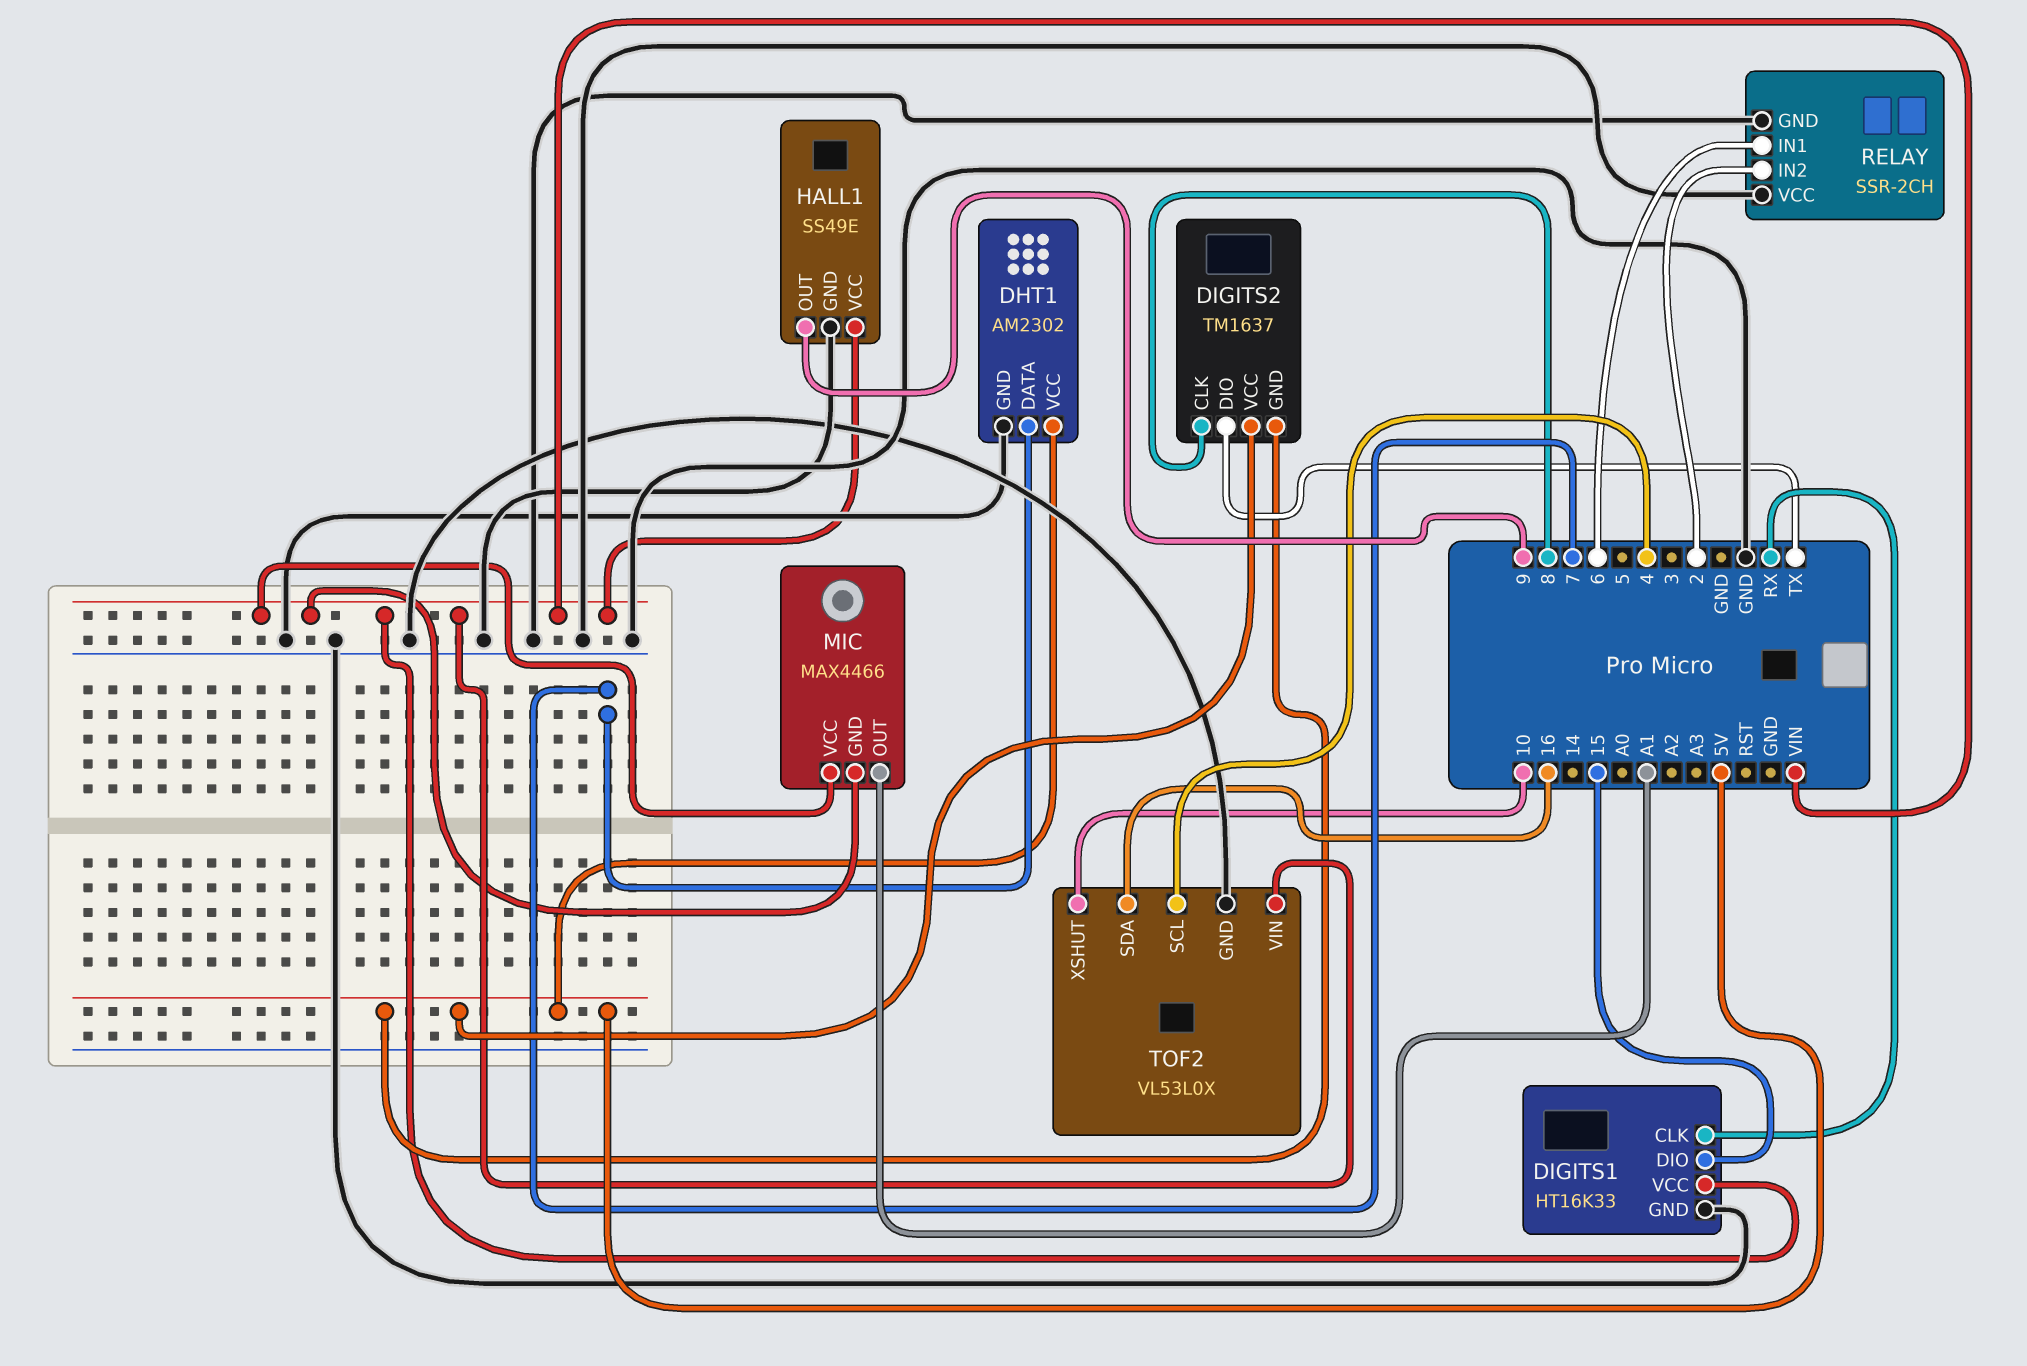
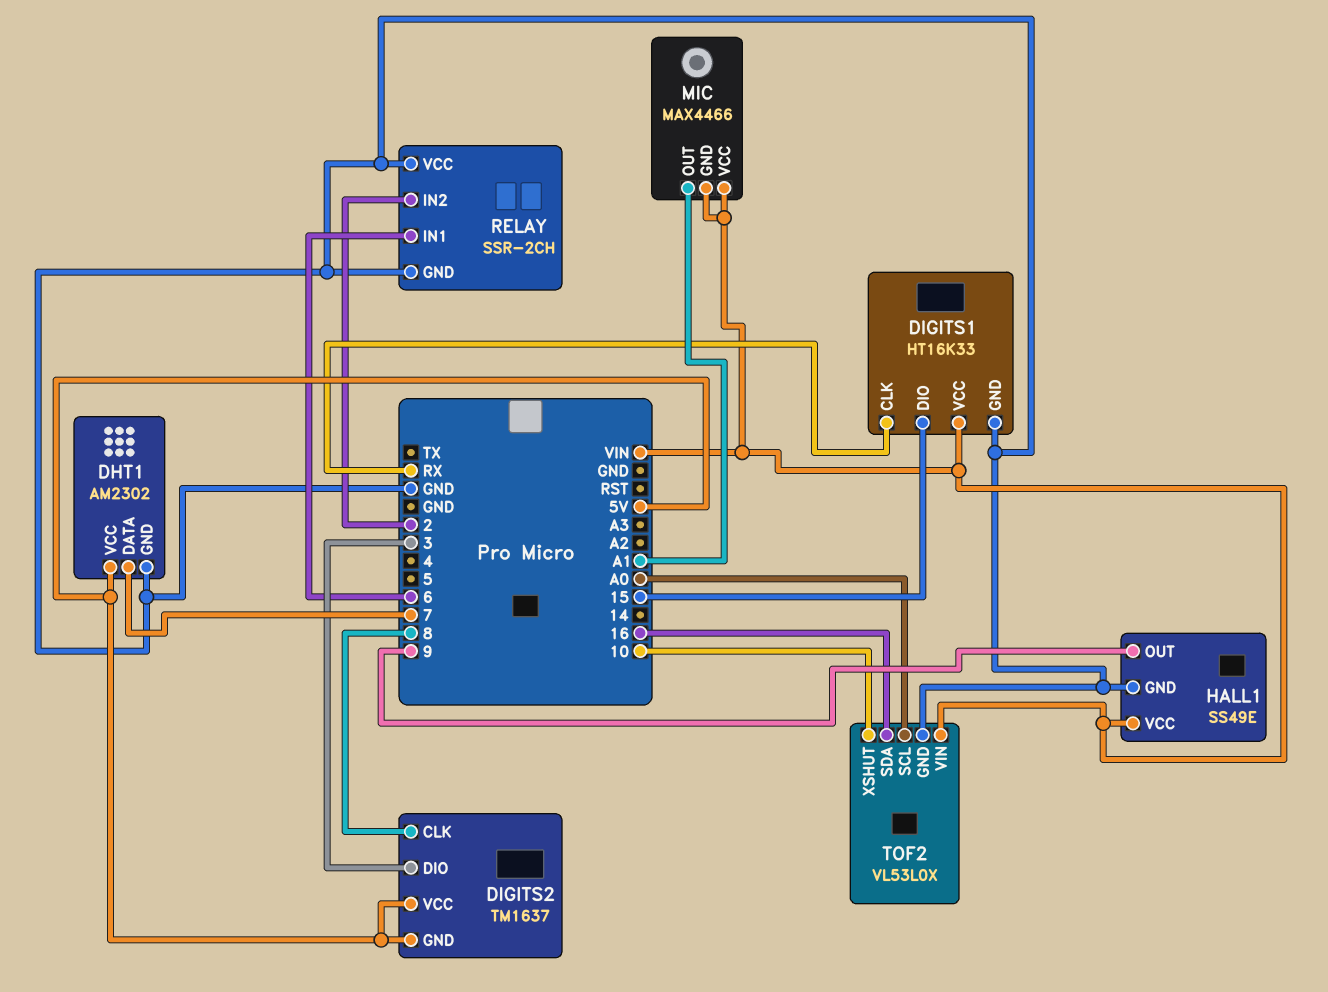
DIGITS2 pin DIO: TX -> 3
TOF2 pin SCL: 4 -> A0

